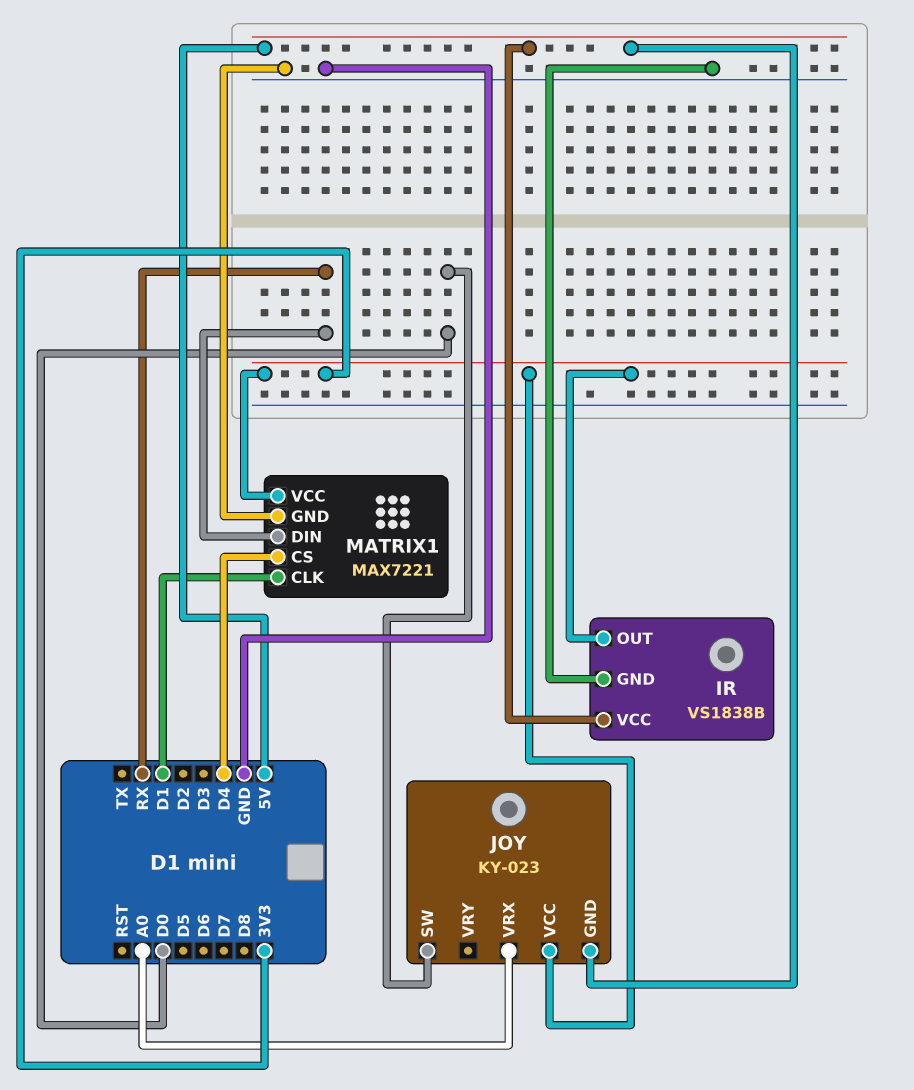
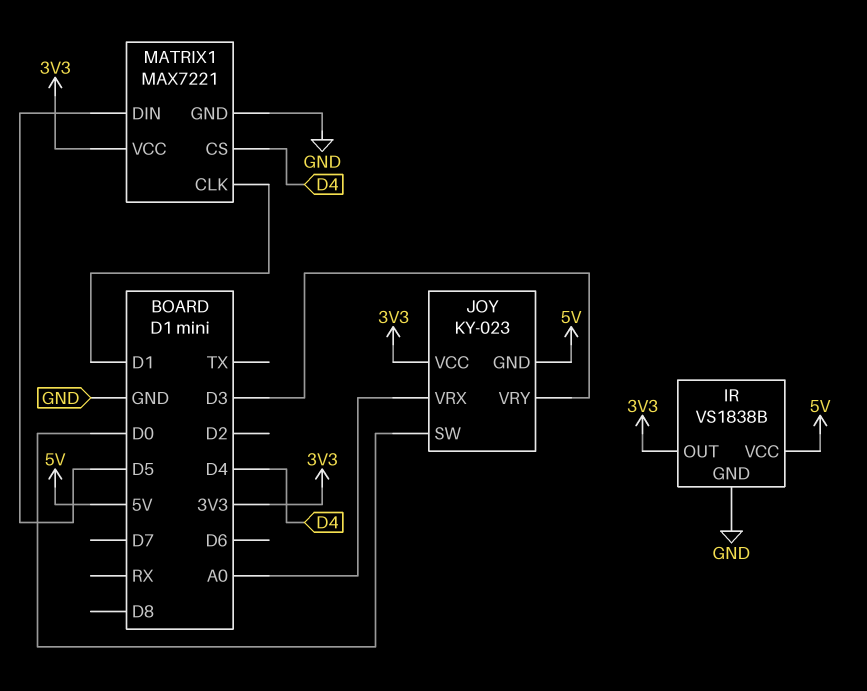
JOY pin VRY: none -> D3
MATRIX1 pin DIN: RX -> D5

